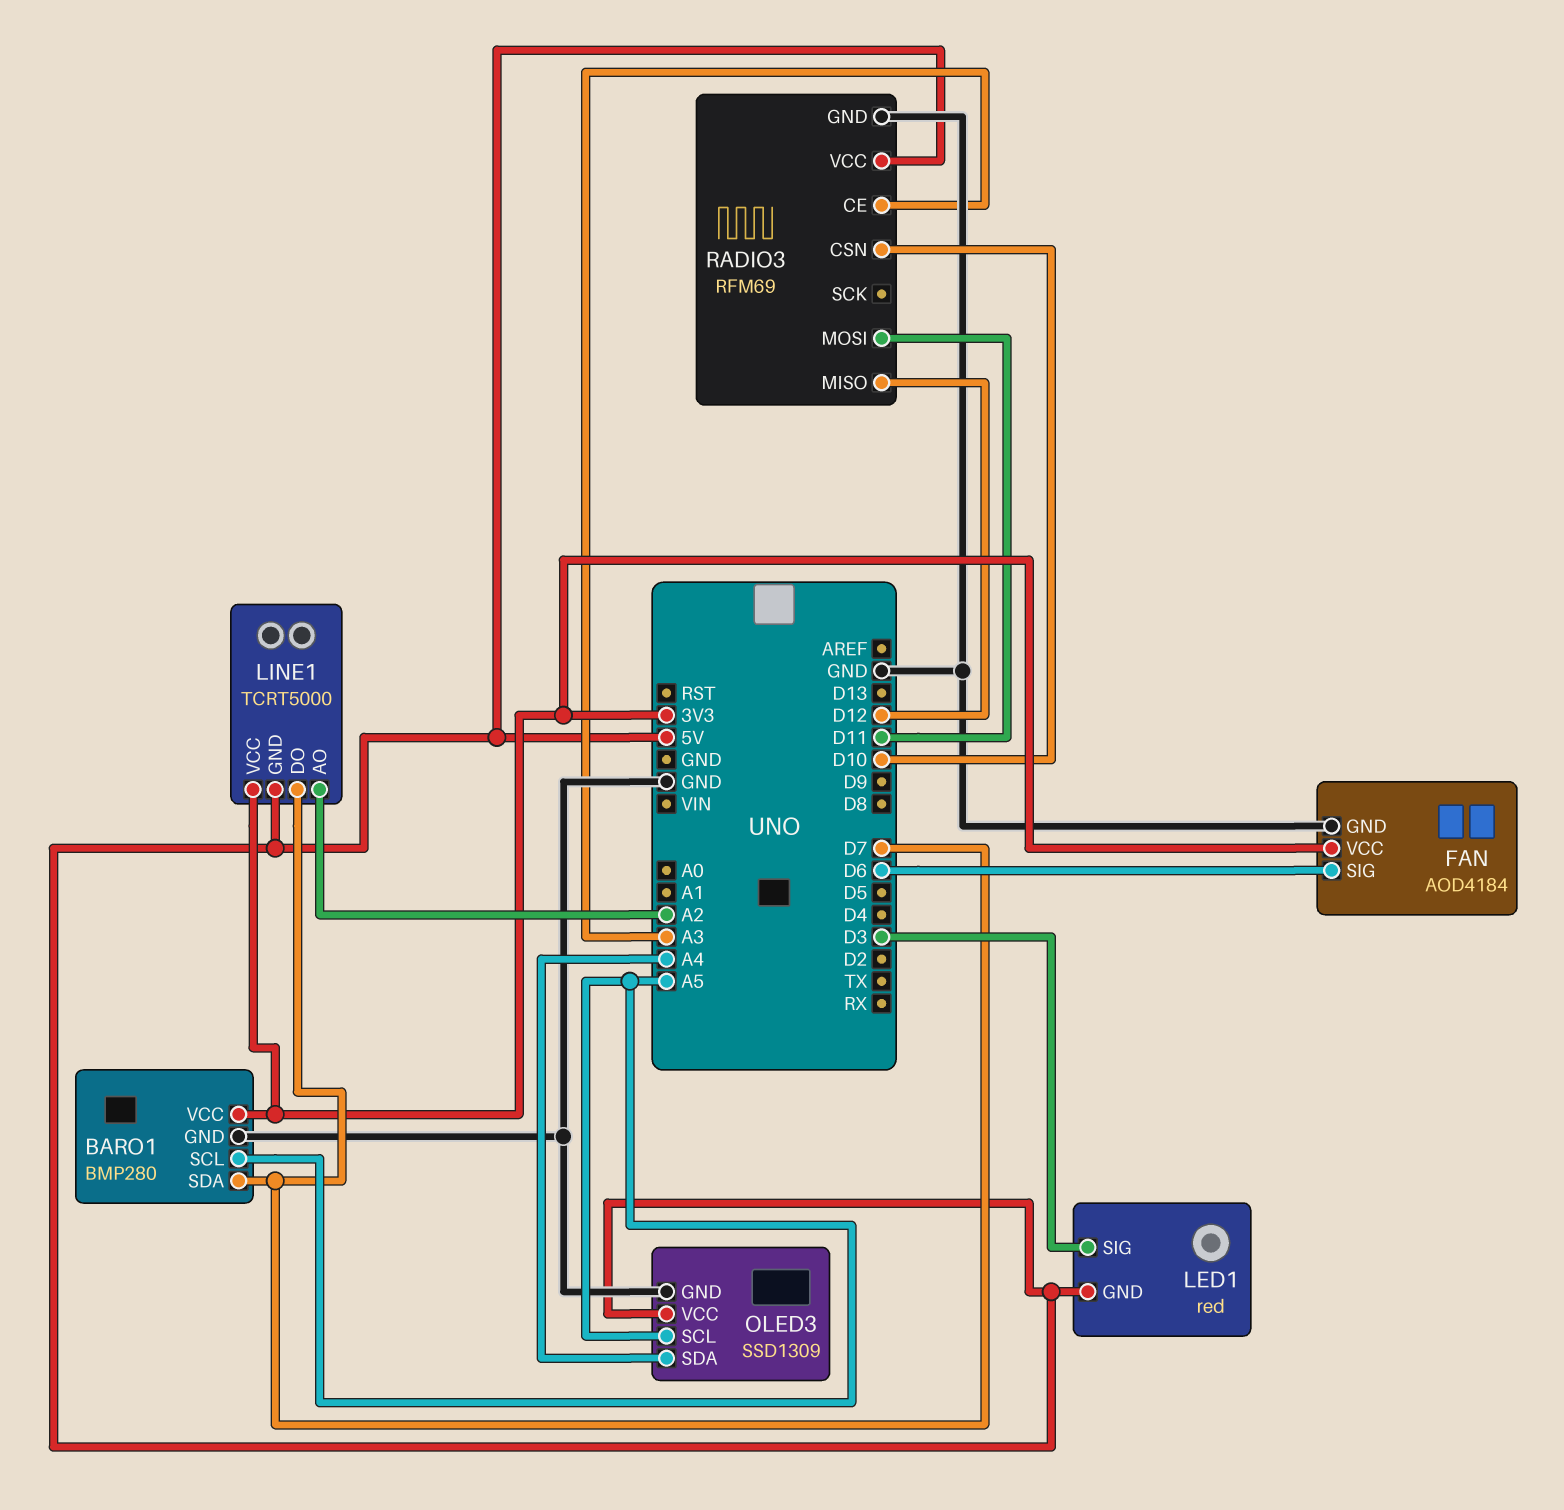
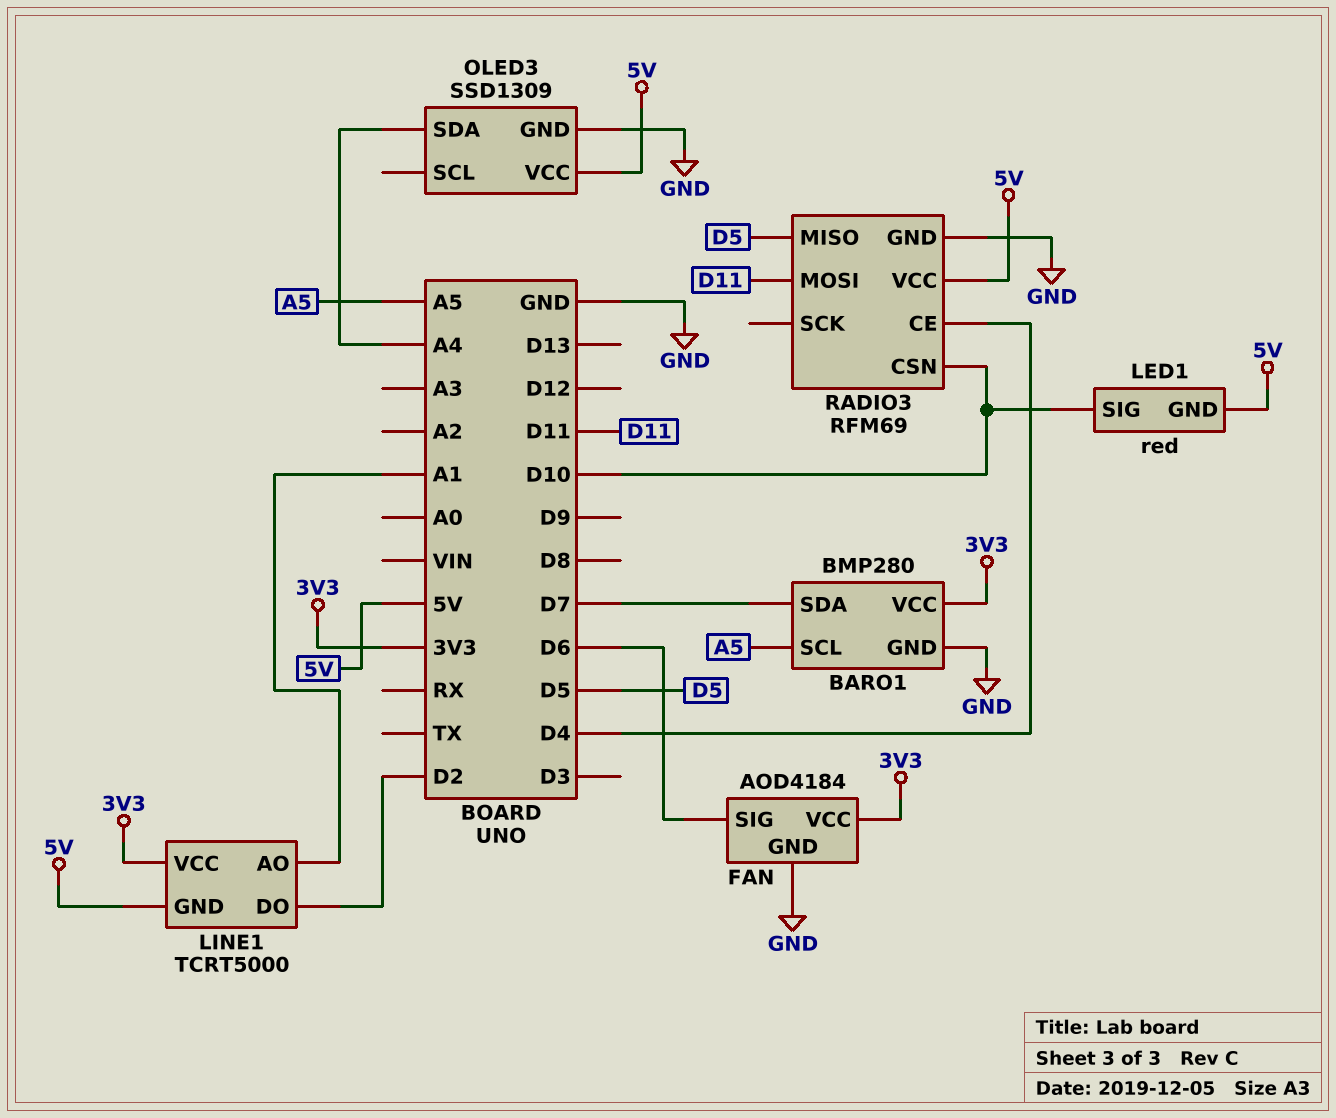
LED1 pin SIG: D3 -> D10
LINE1 pin AO: A2 -> A1
LINE1 pin DO: D7 -> D2
OLED3 pin SCL: A5 -> none
RADIO3 pin CE: A3 -> D4
RADIO3 pin MISO: D12 -> D5

